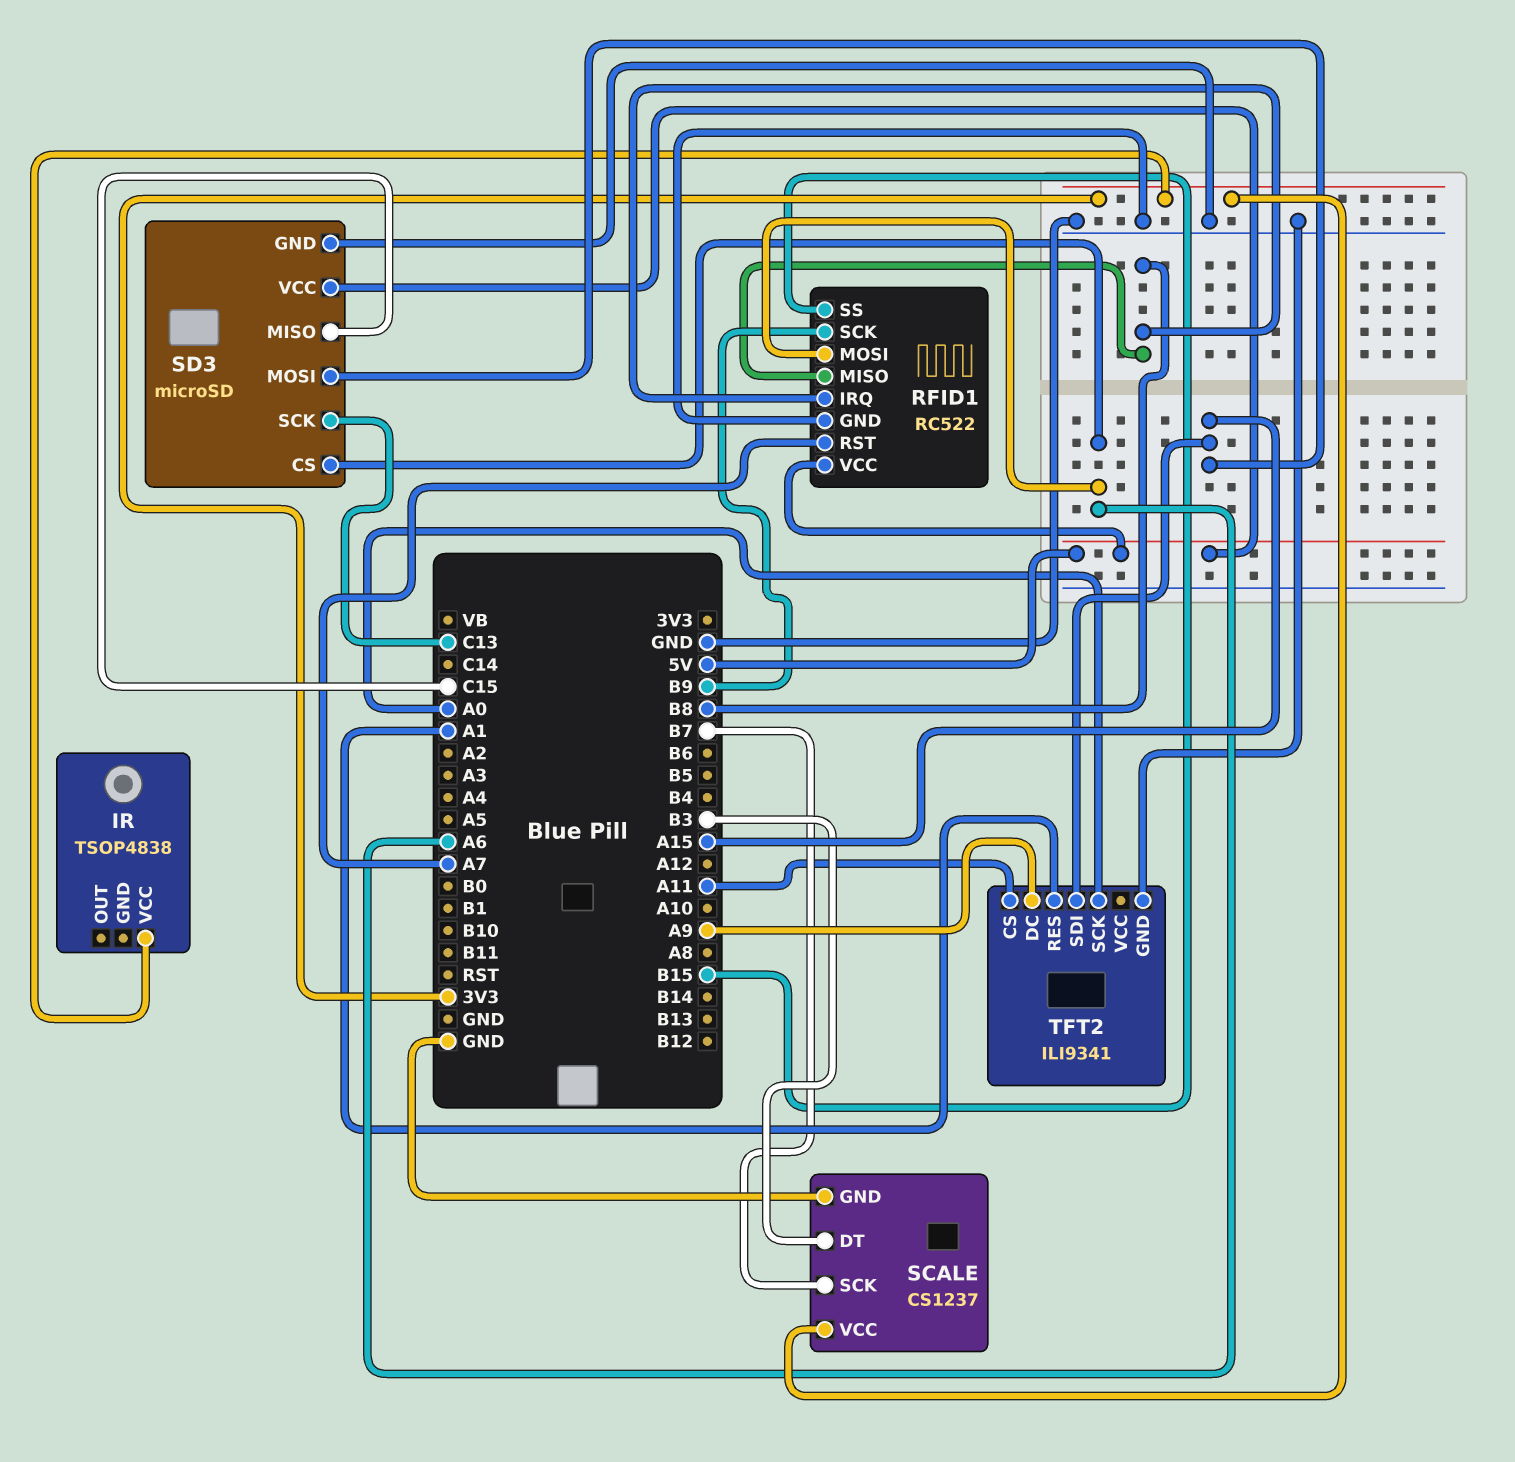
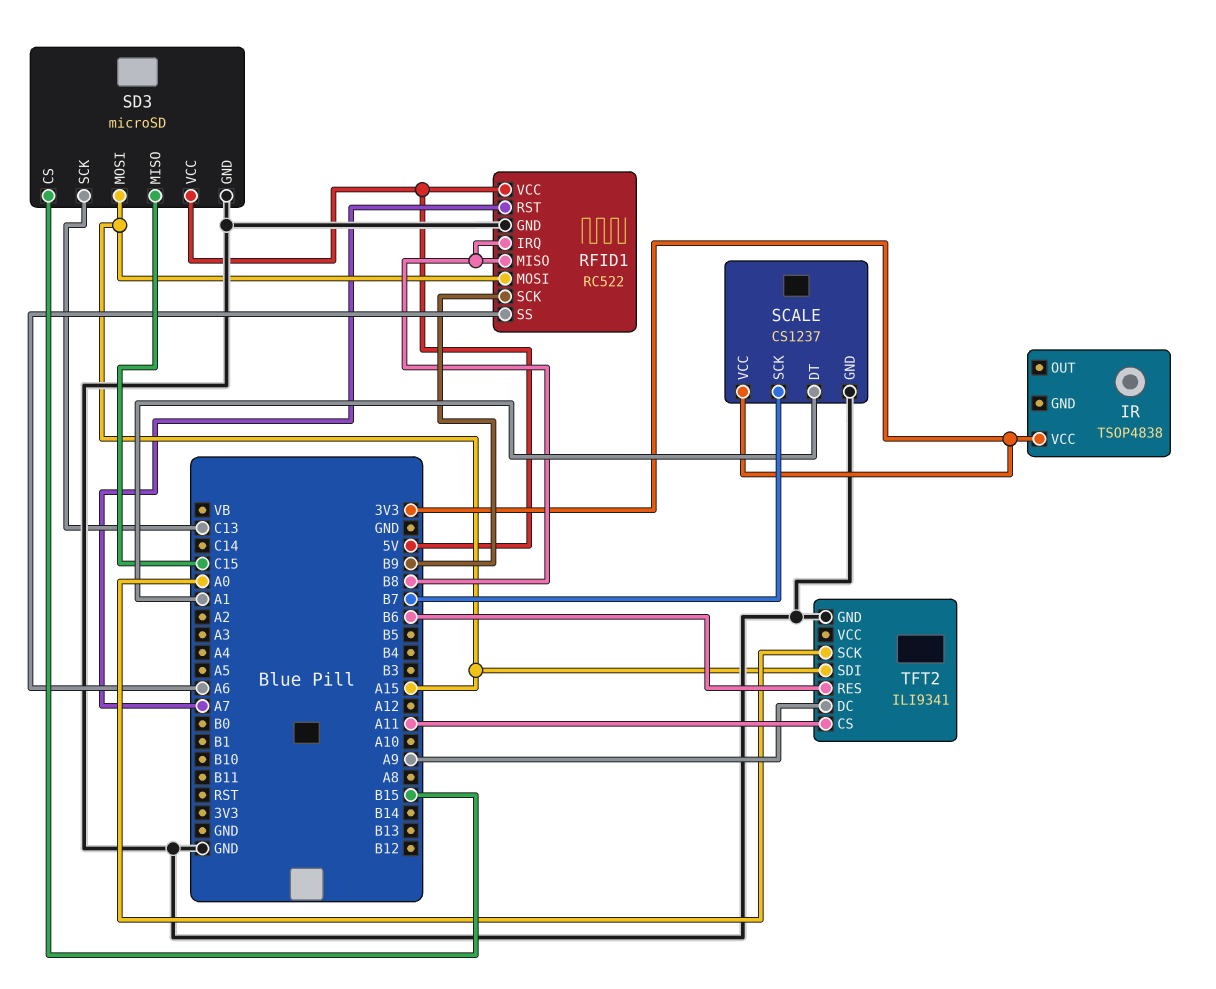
RFID1 pin MOSI: A6 -> A15
RFID1 pin SS: B15 -> A6
SCALE pin DT: B3 -> A1
SD3 pin CS: A6 -> B15
TFT2 pin RES: A1 -> B6

